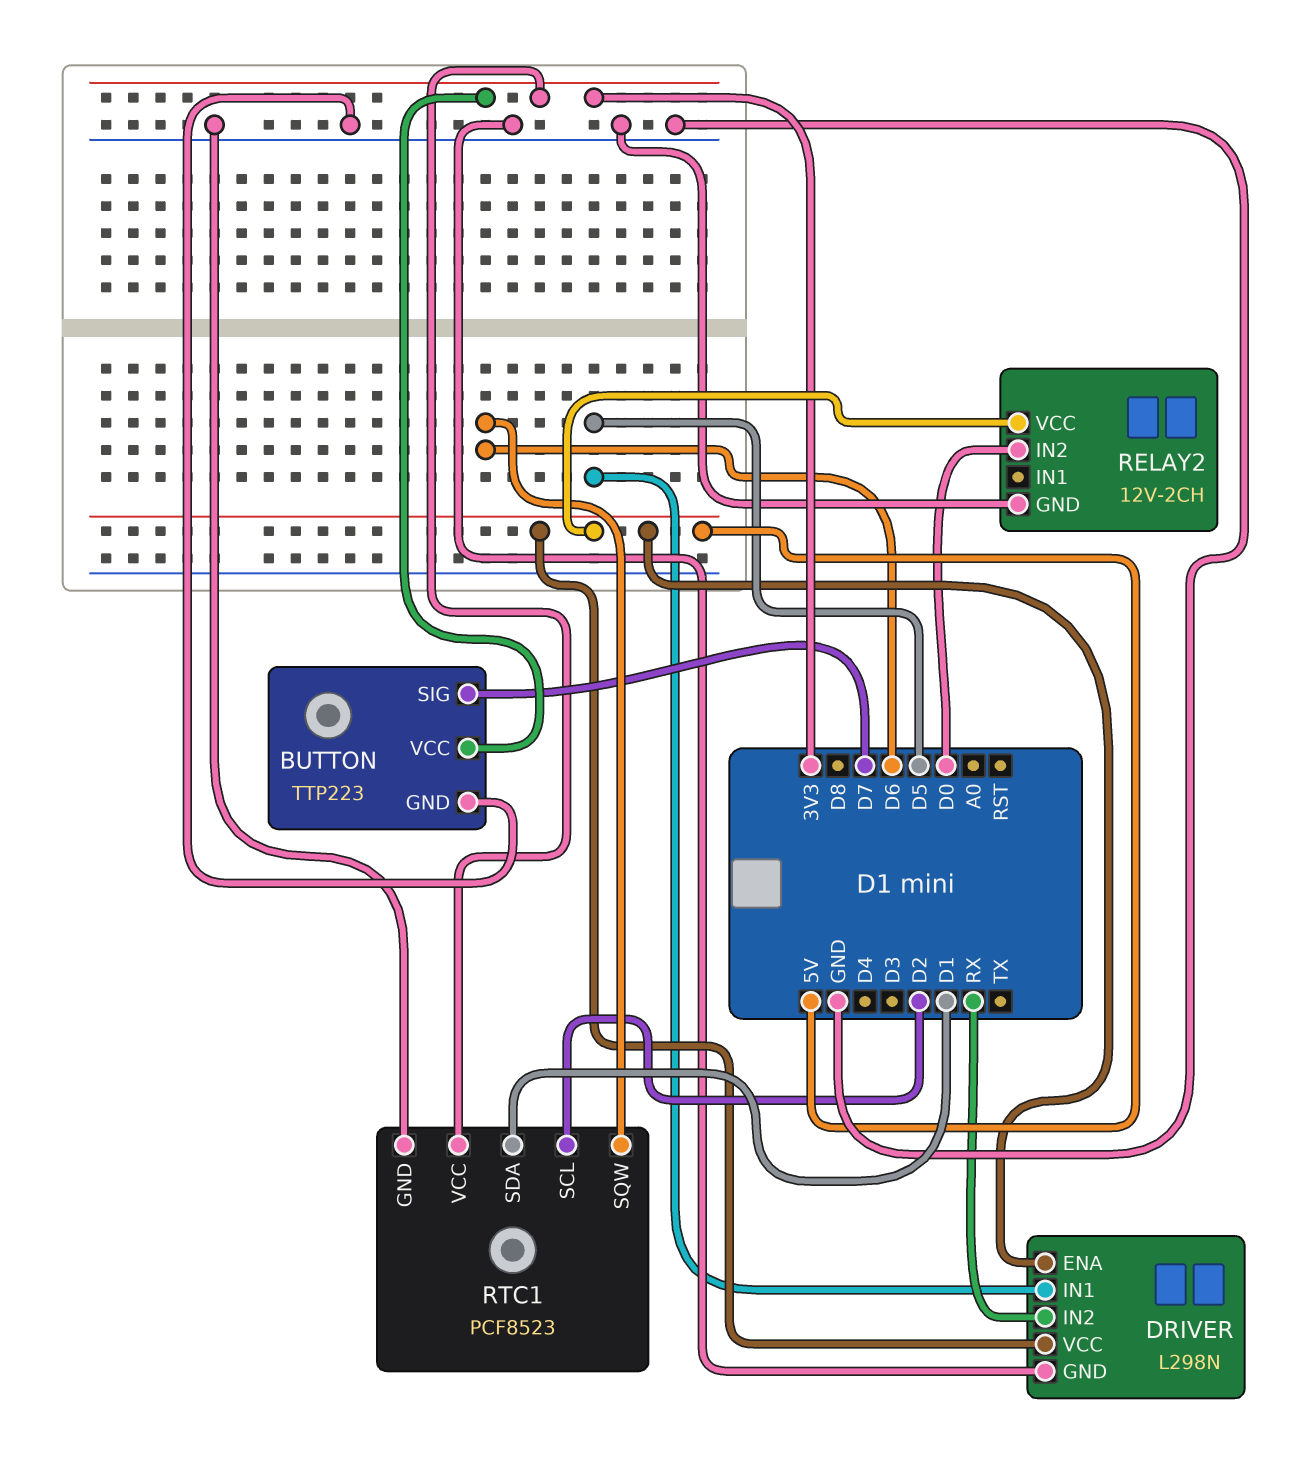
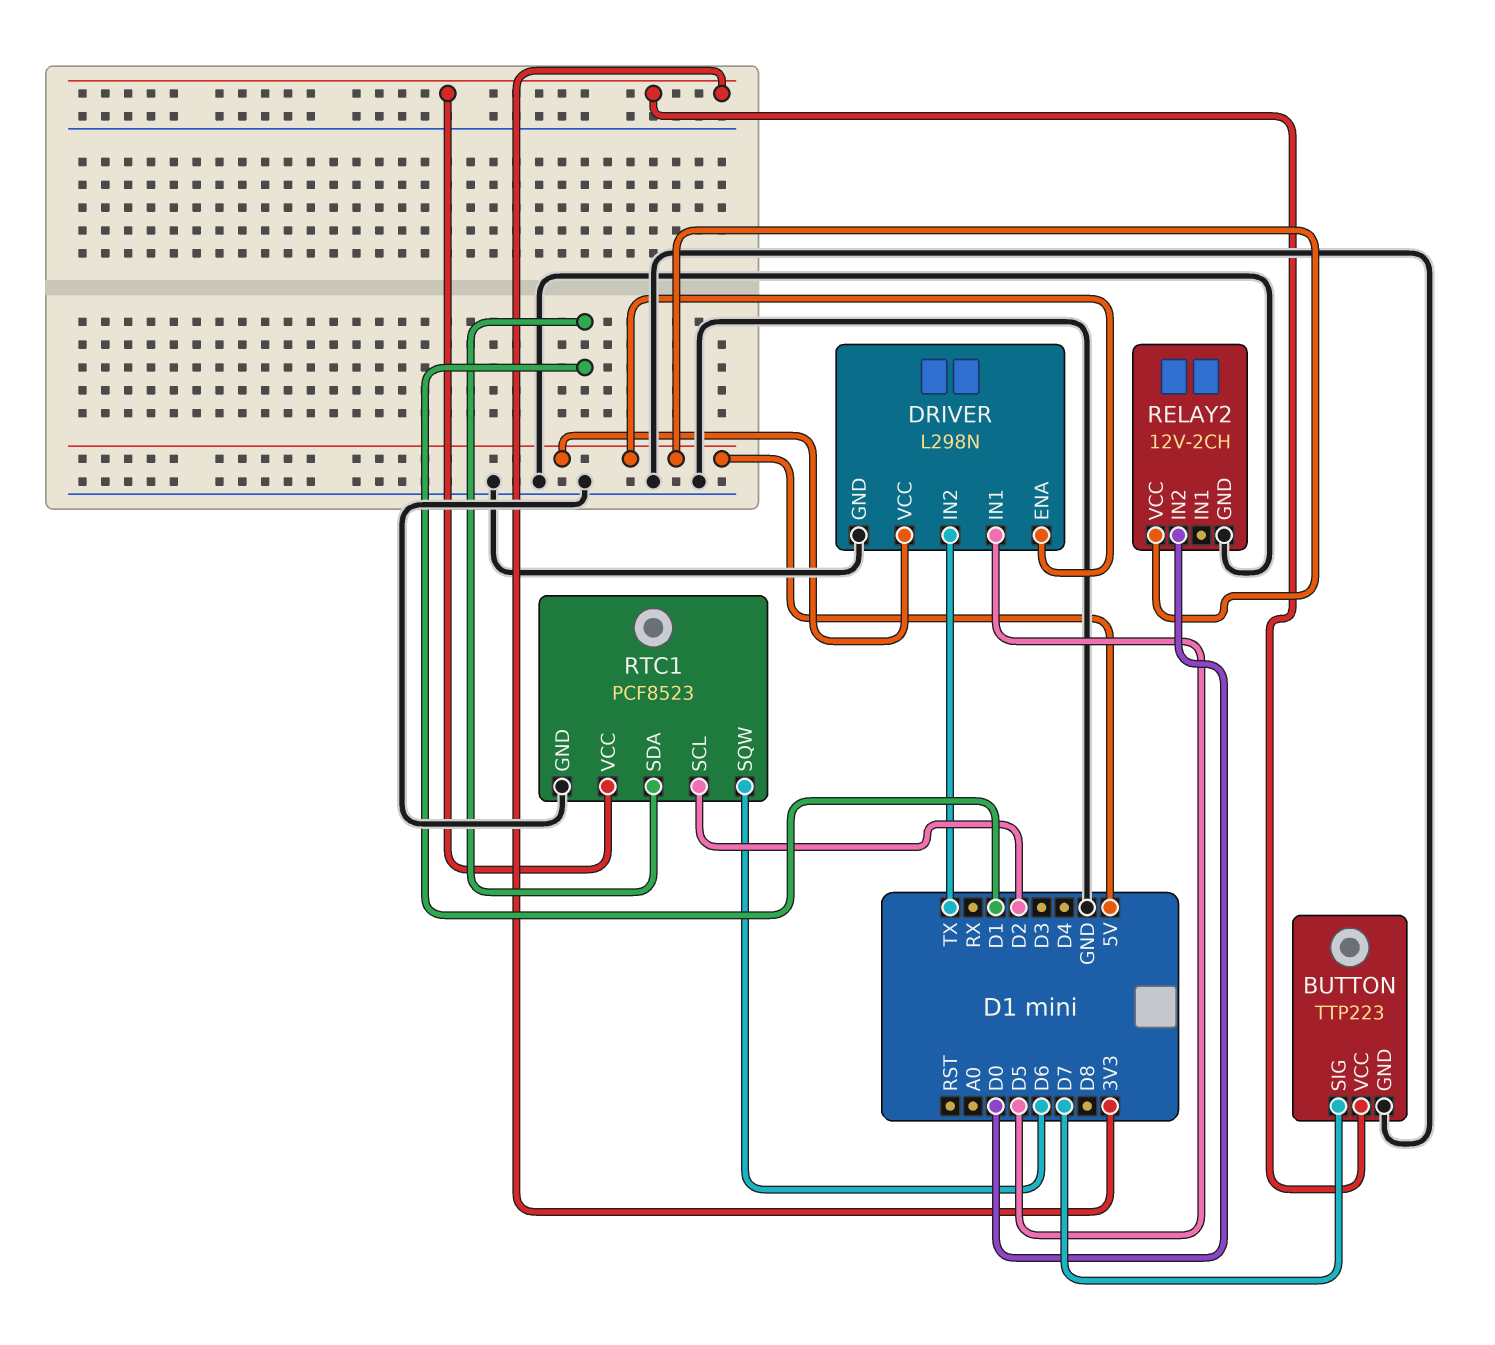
DRIVER pin IN2: RX -> TX

